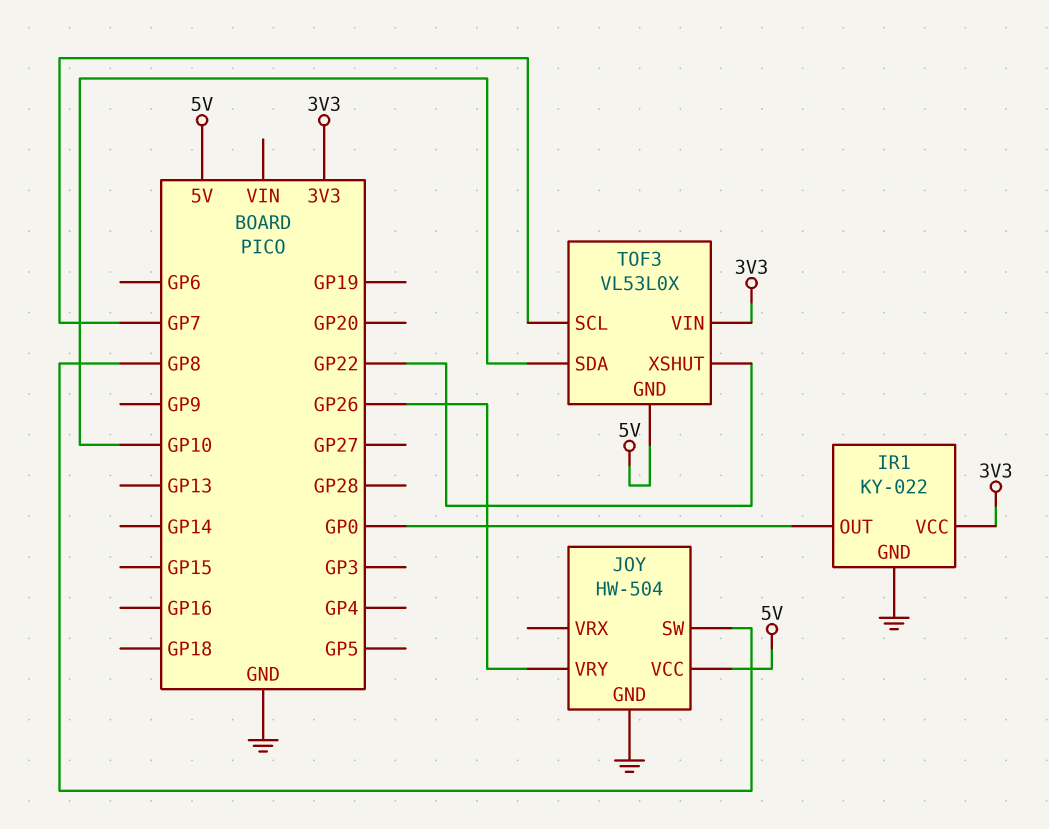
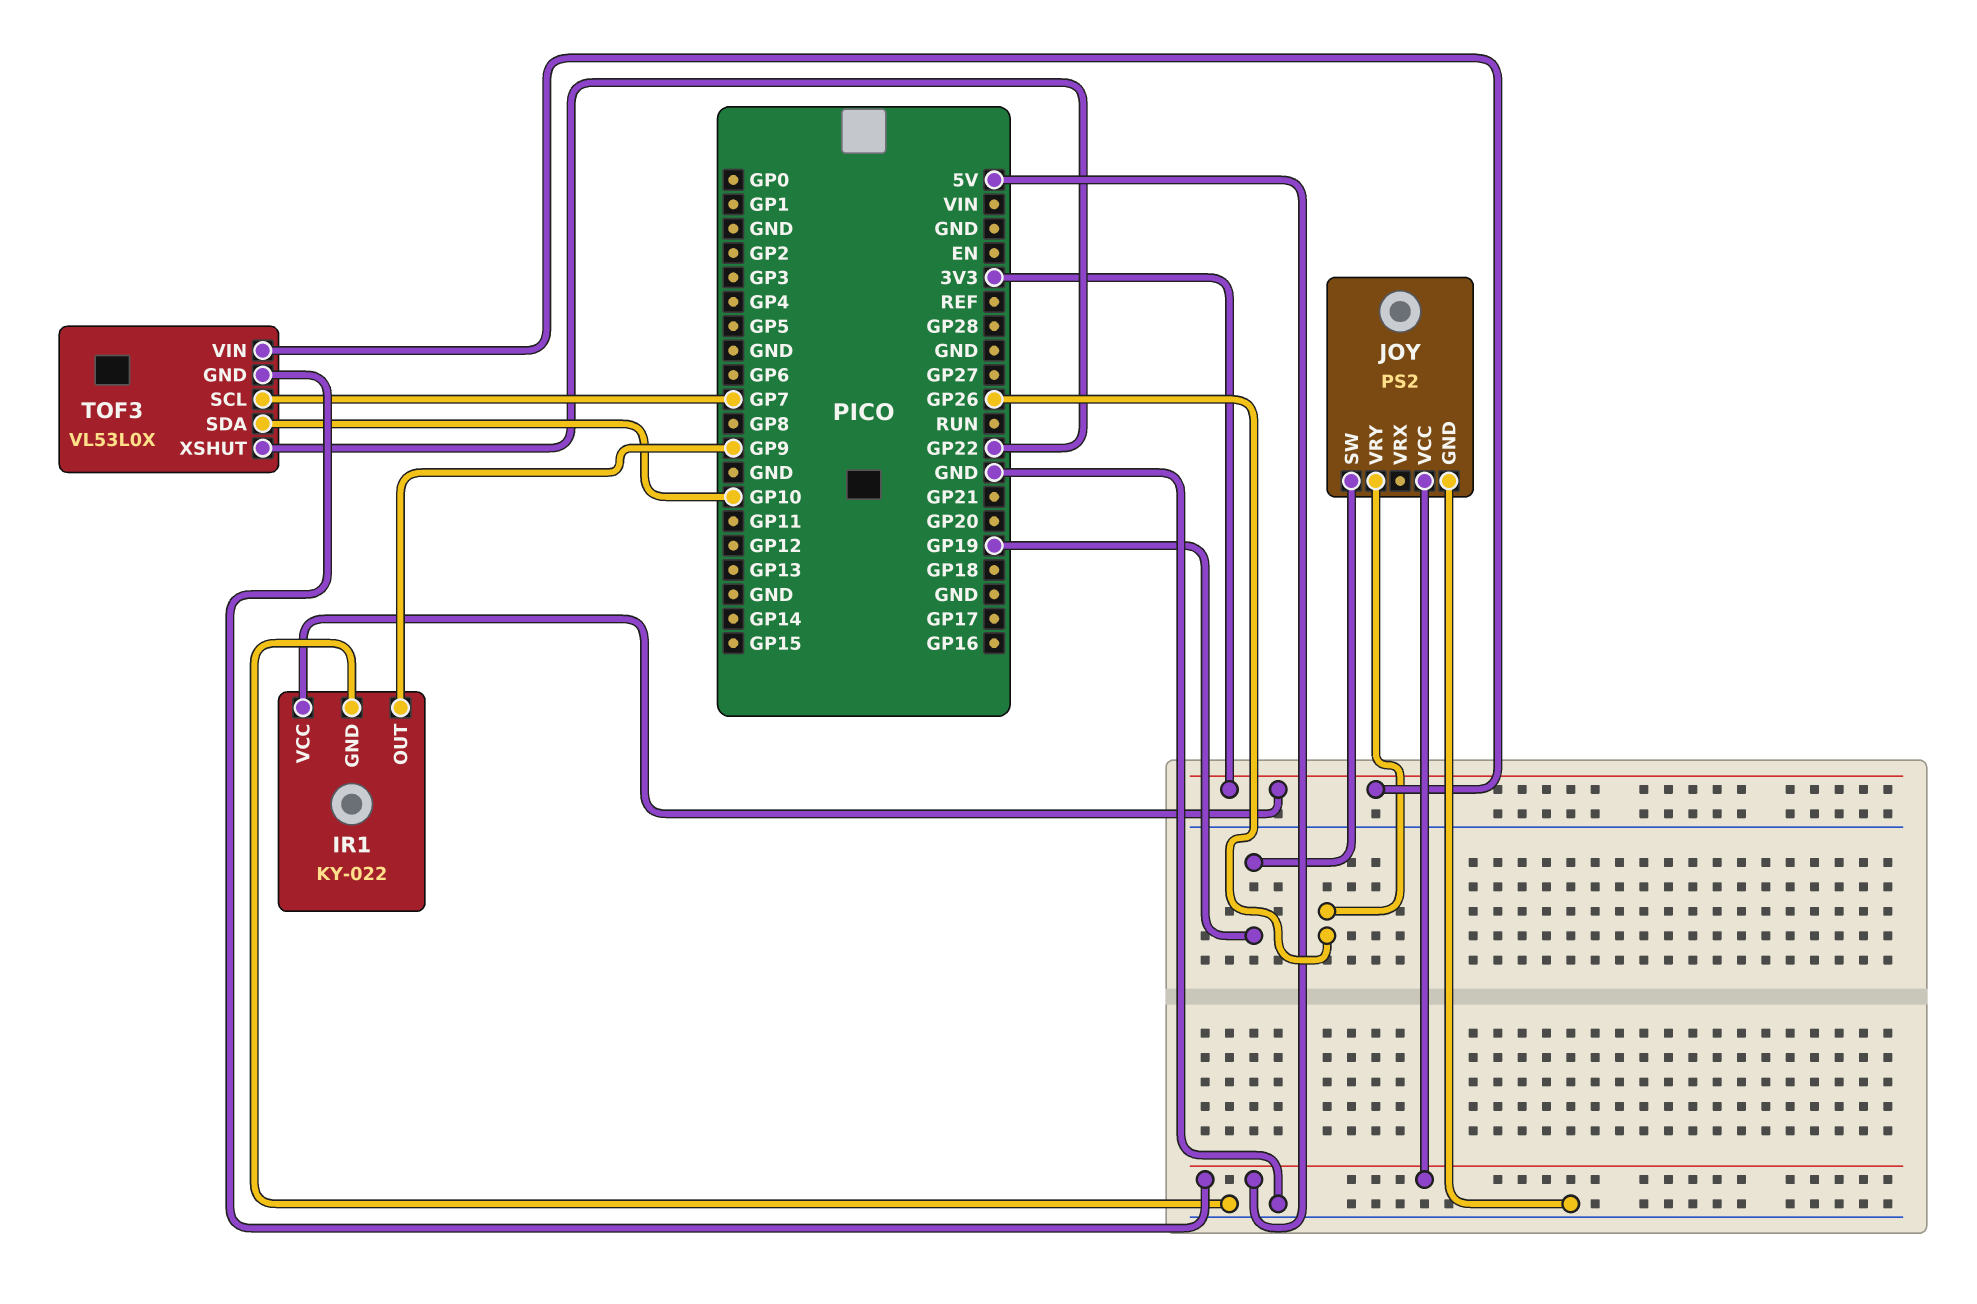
IR1 pin OUT: GP0 -> GP9
JOY: HW-504 -> PS2
JOY pin SW: GP8 -> GP19

